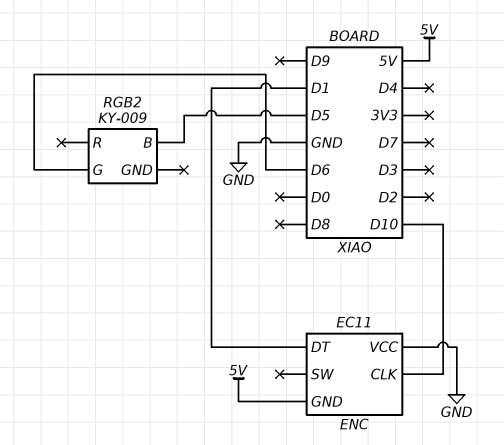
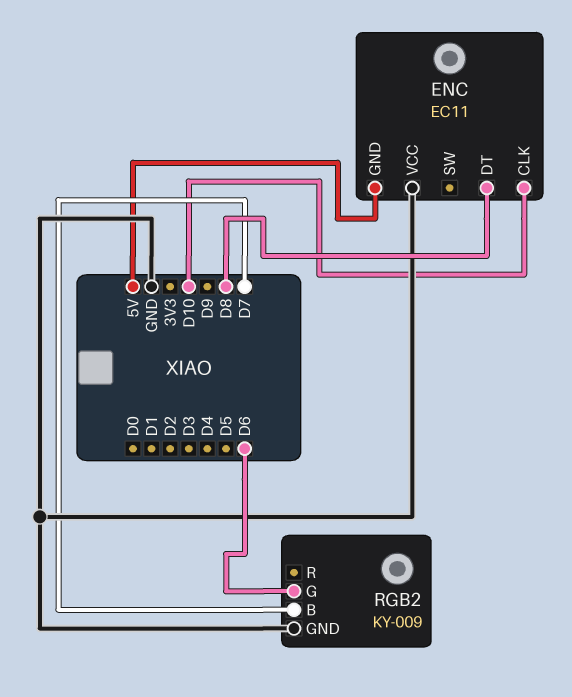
ENC pin DT: D1 -> D8
RGB2 pin B: D5 -> D7
RGB2 pin GND: none -> GND

